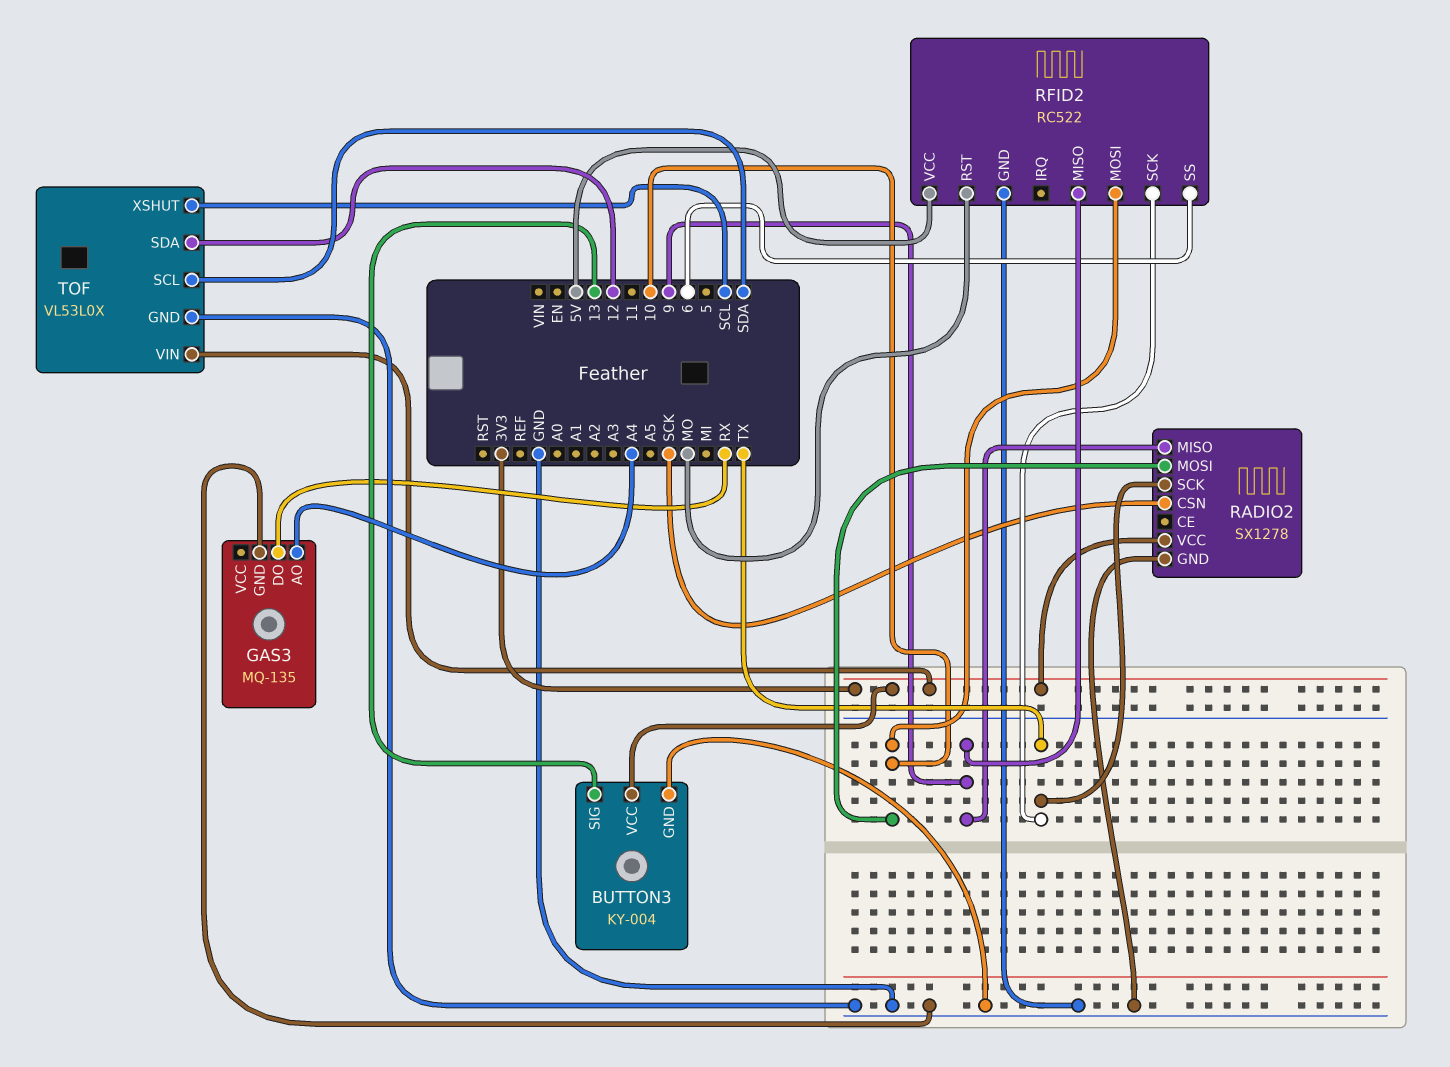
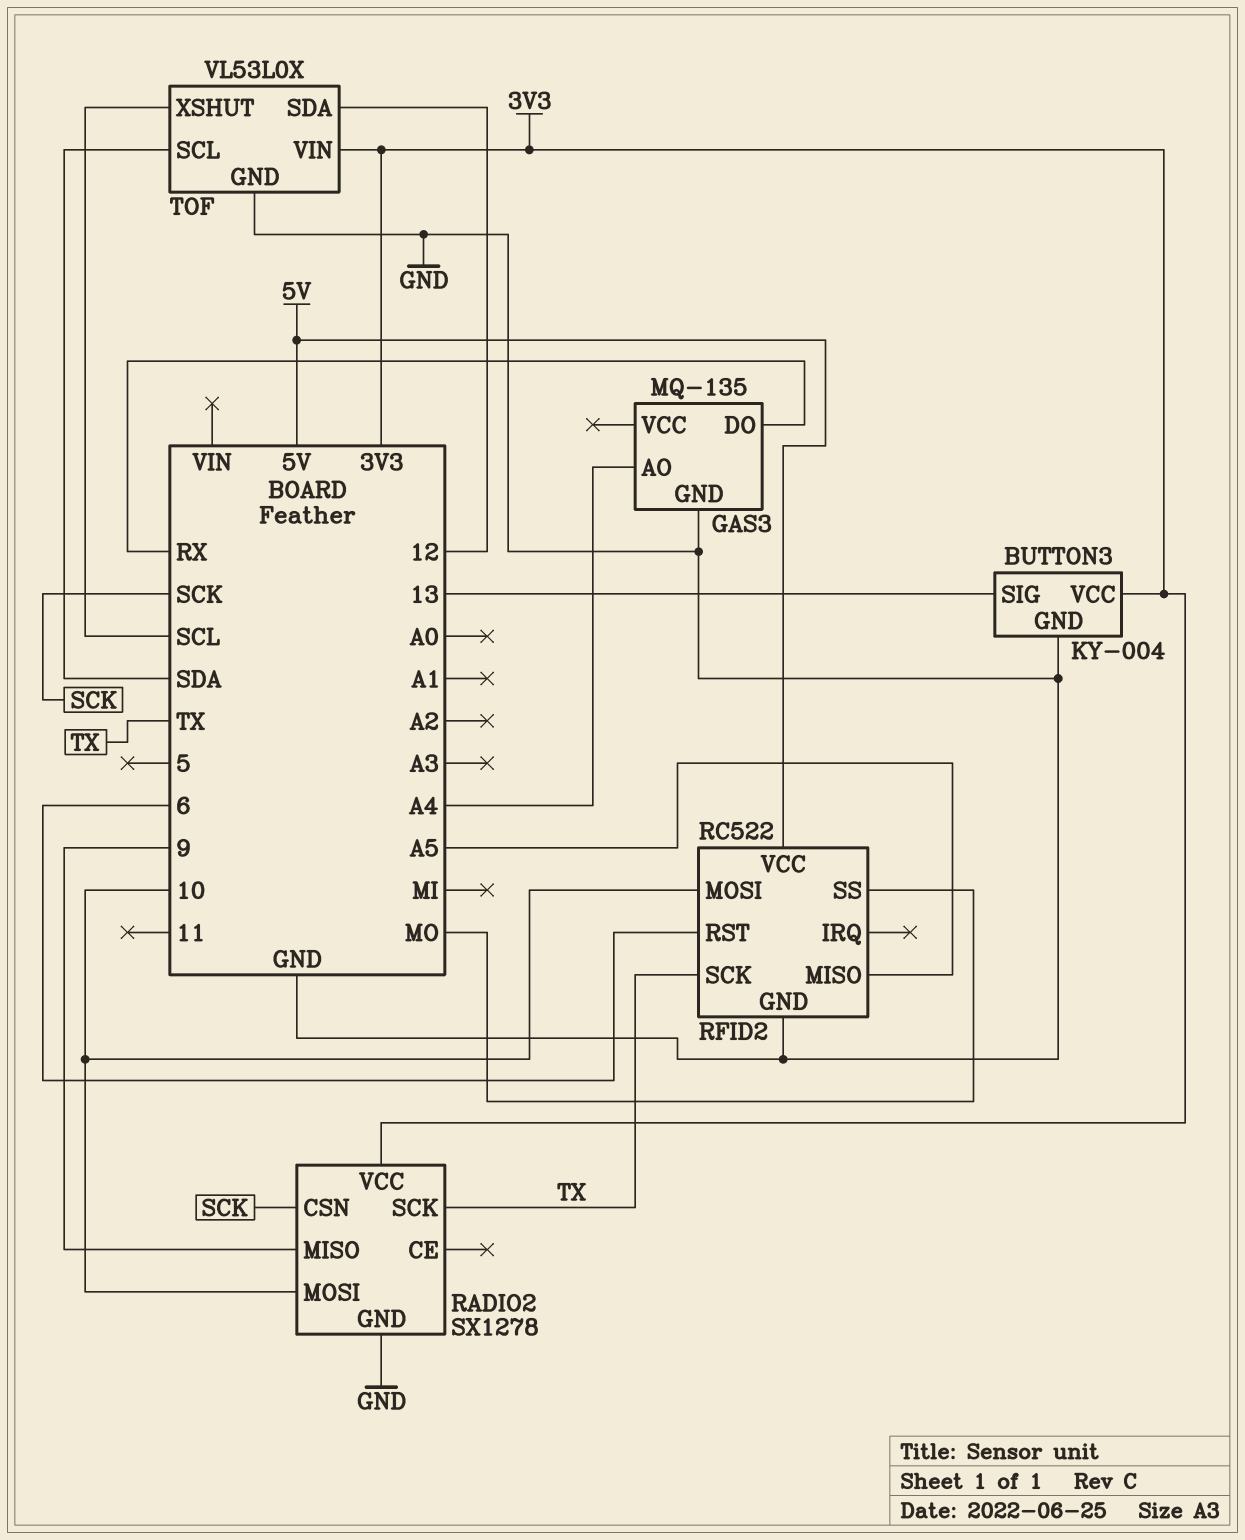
RFID2 pin MISO: 9 -> A5
RFID2 pin RST: MO -> 6
RFID2 pin SS: 6 -> MO

